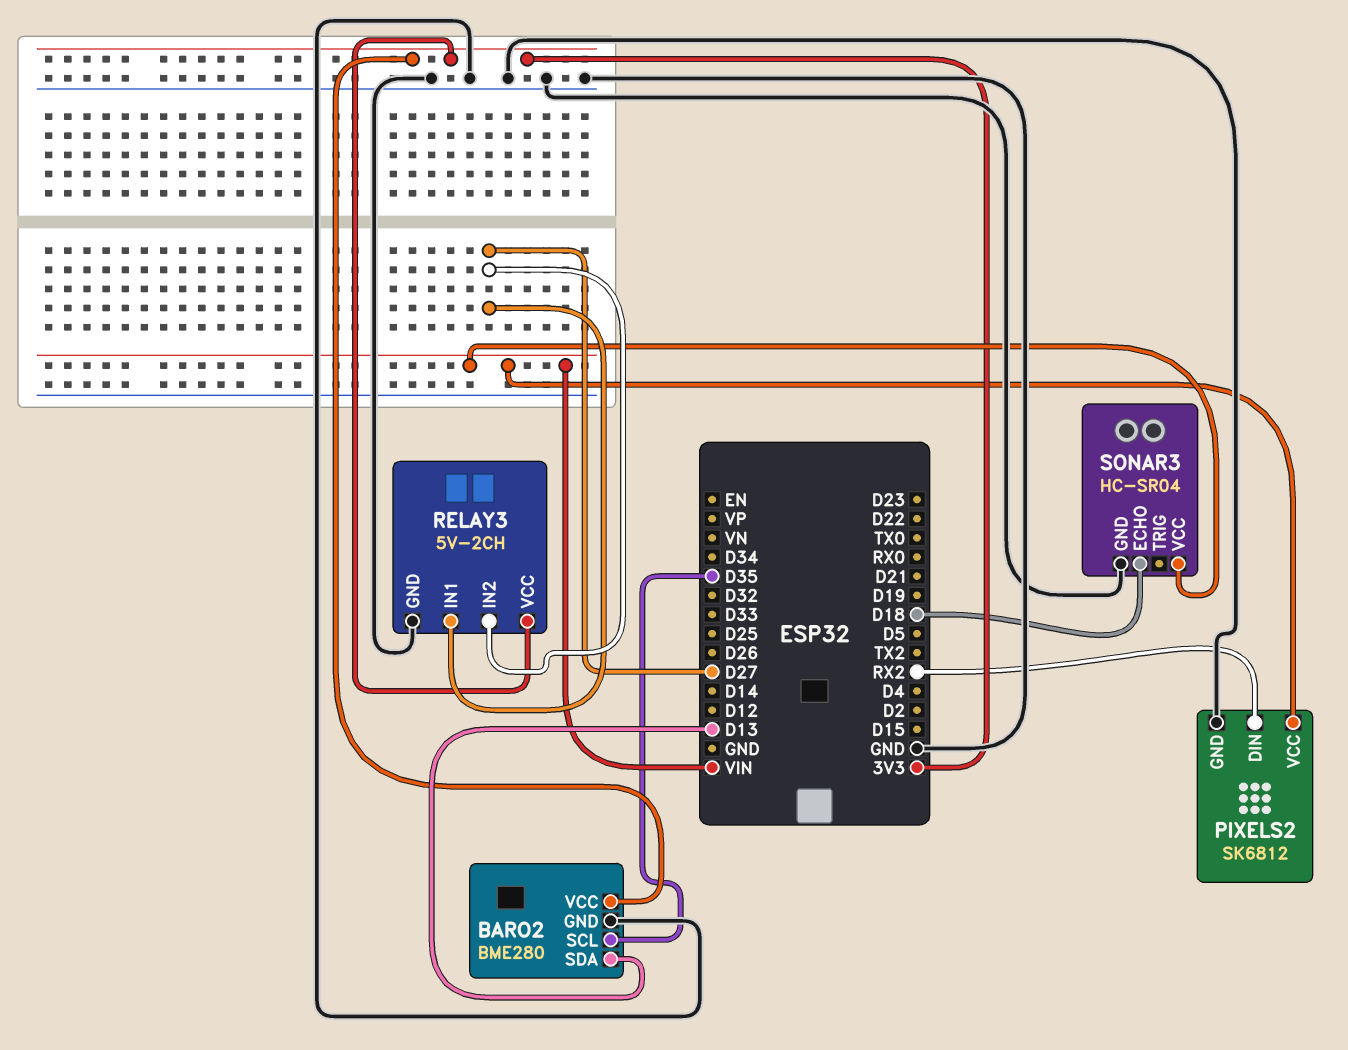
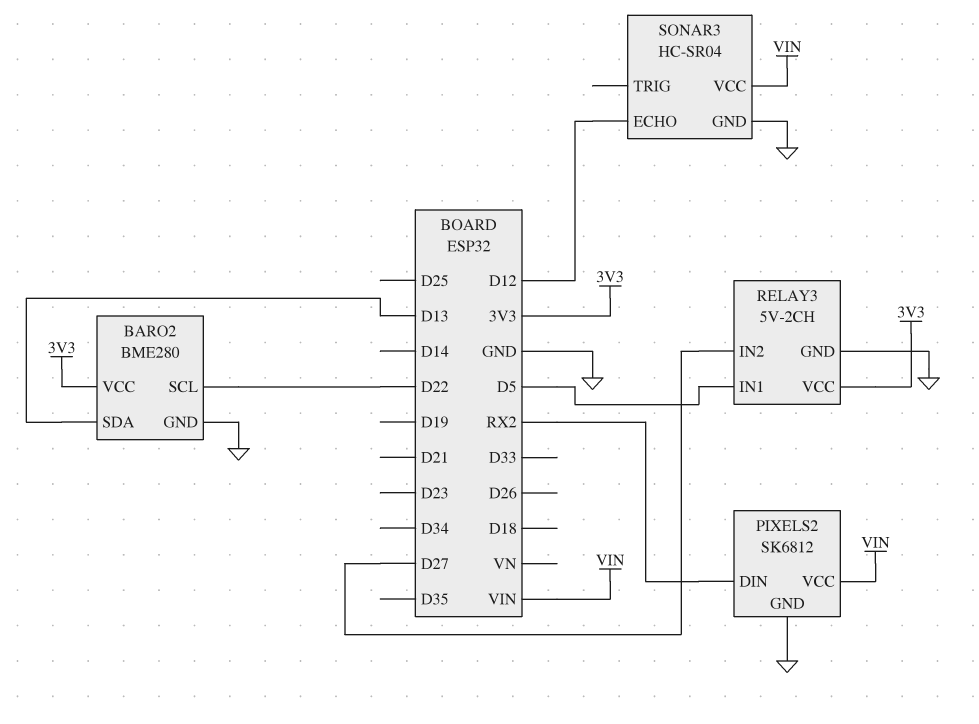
BARO2 pin SCL: D35 -> D22
RELAY3 pin IN1: D27 -> D5
SONAR3 pin ECHO: D18 -> D12

